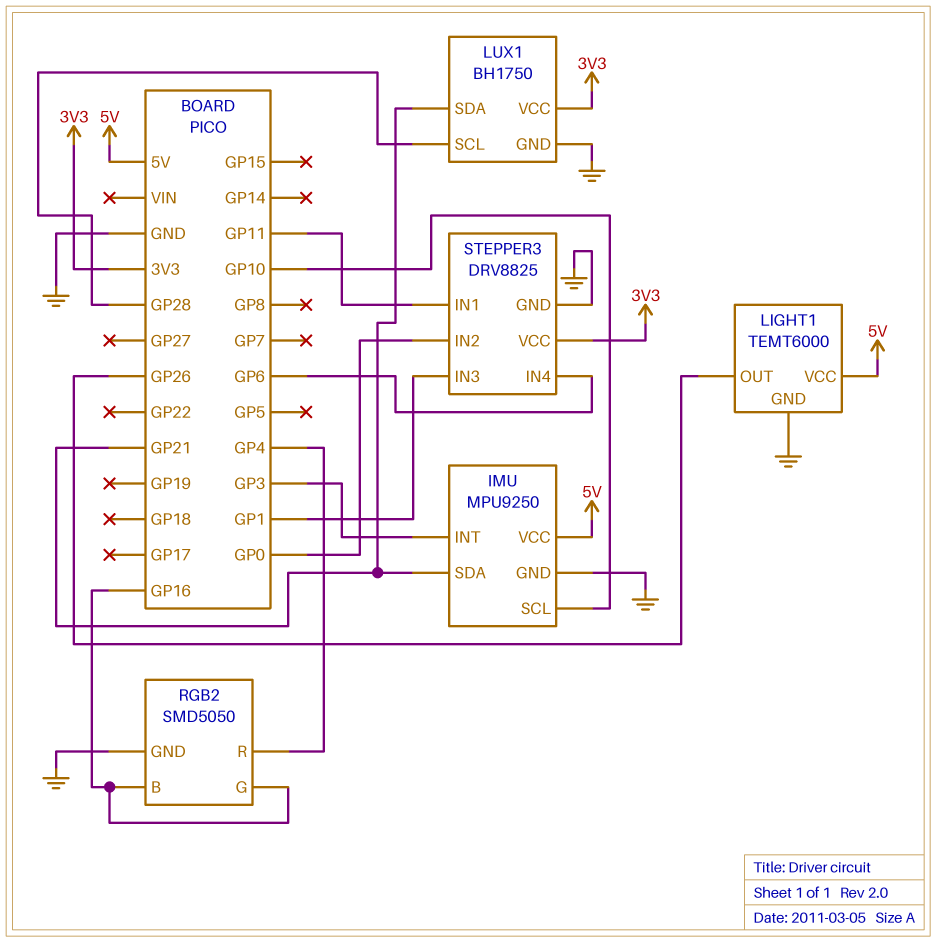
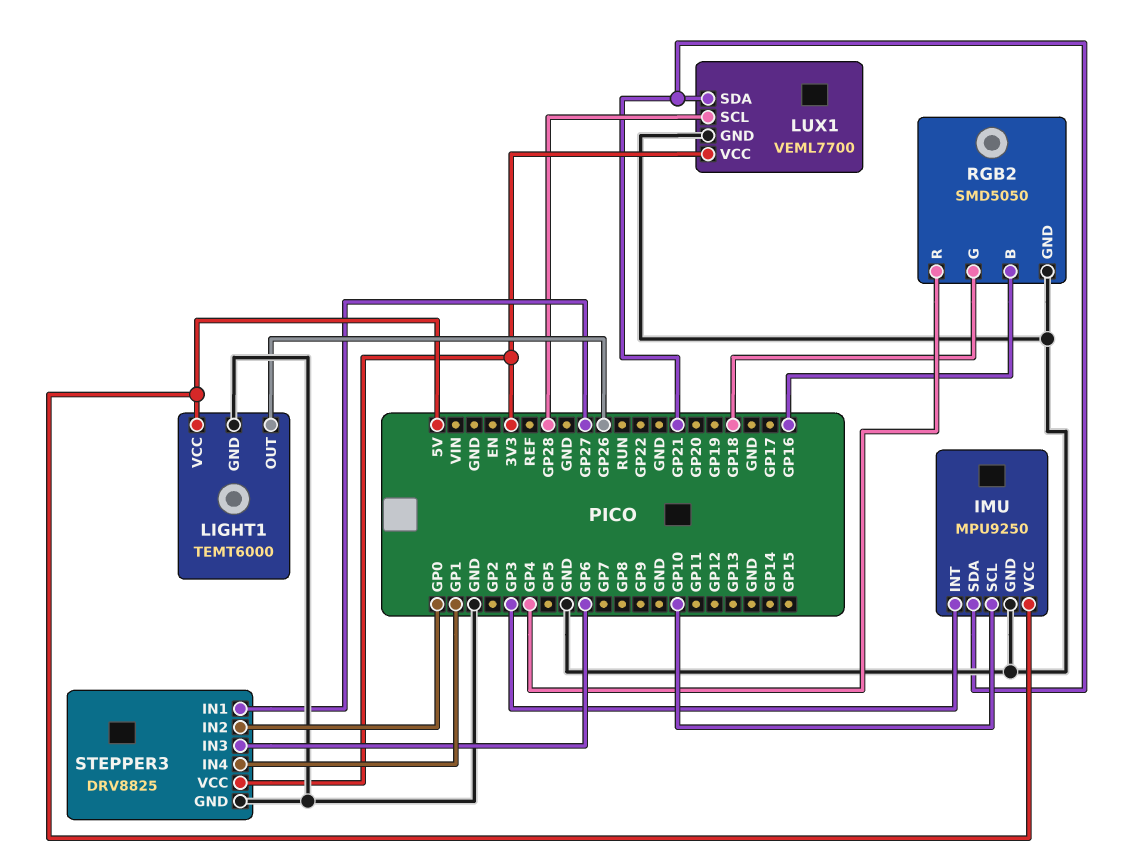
LUX1: BH1750 -> VEML7700
RGB2 pin G: GP16 -> GP18
STEPPER3 pin IN1: GP11 -> GP27
STEPPER3 pin IN3: GP1 -> GP6
STEPPER3 pin IN4: GP6 -> GP1

